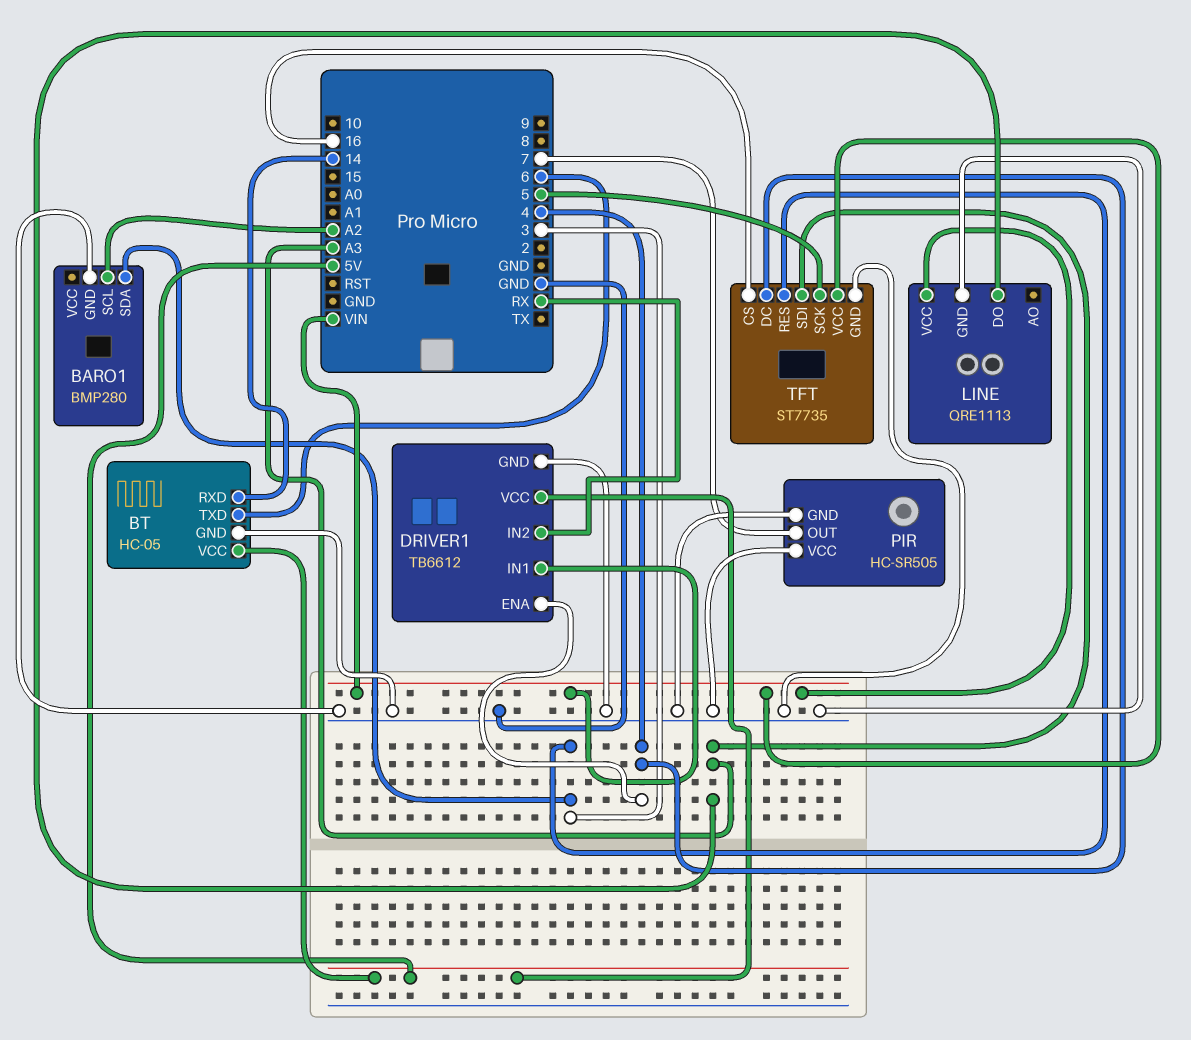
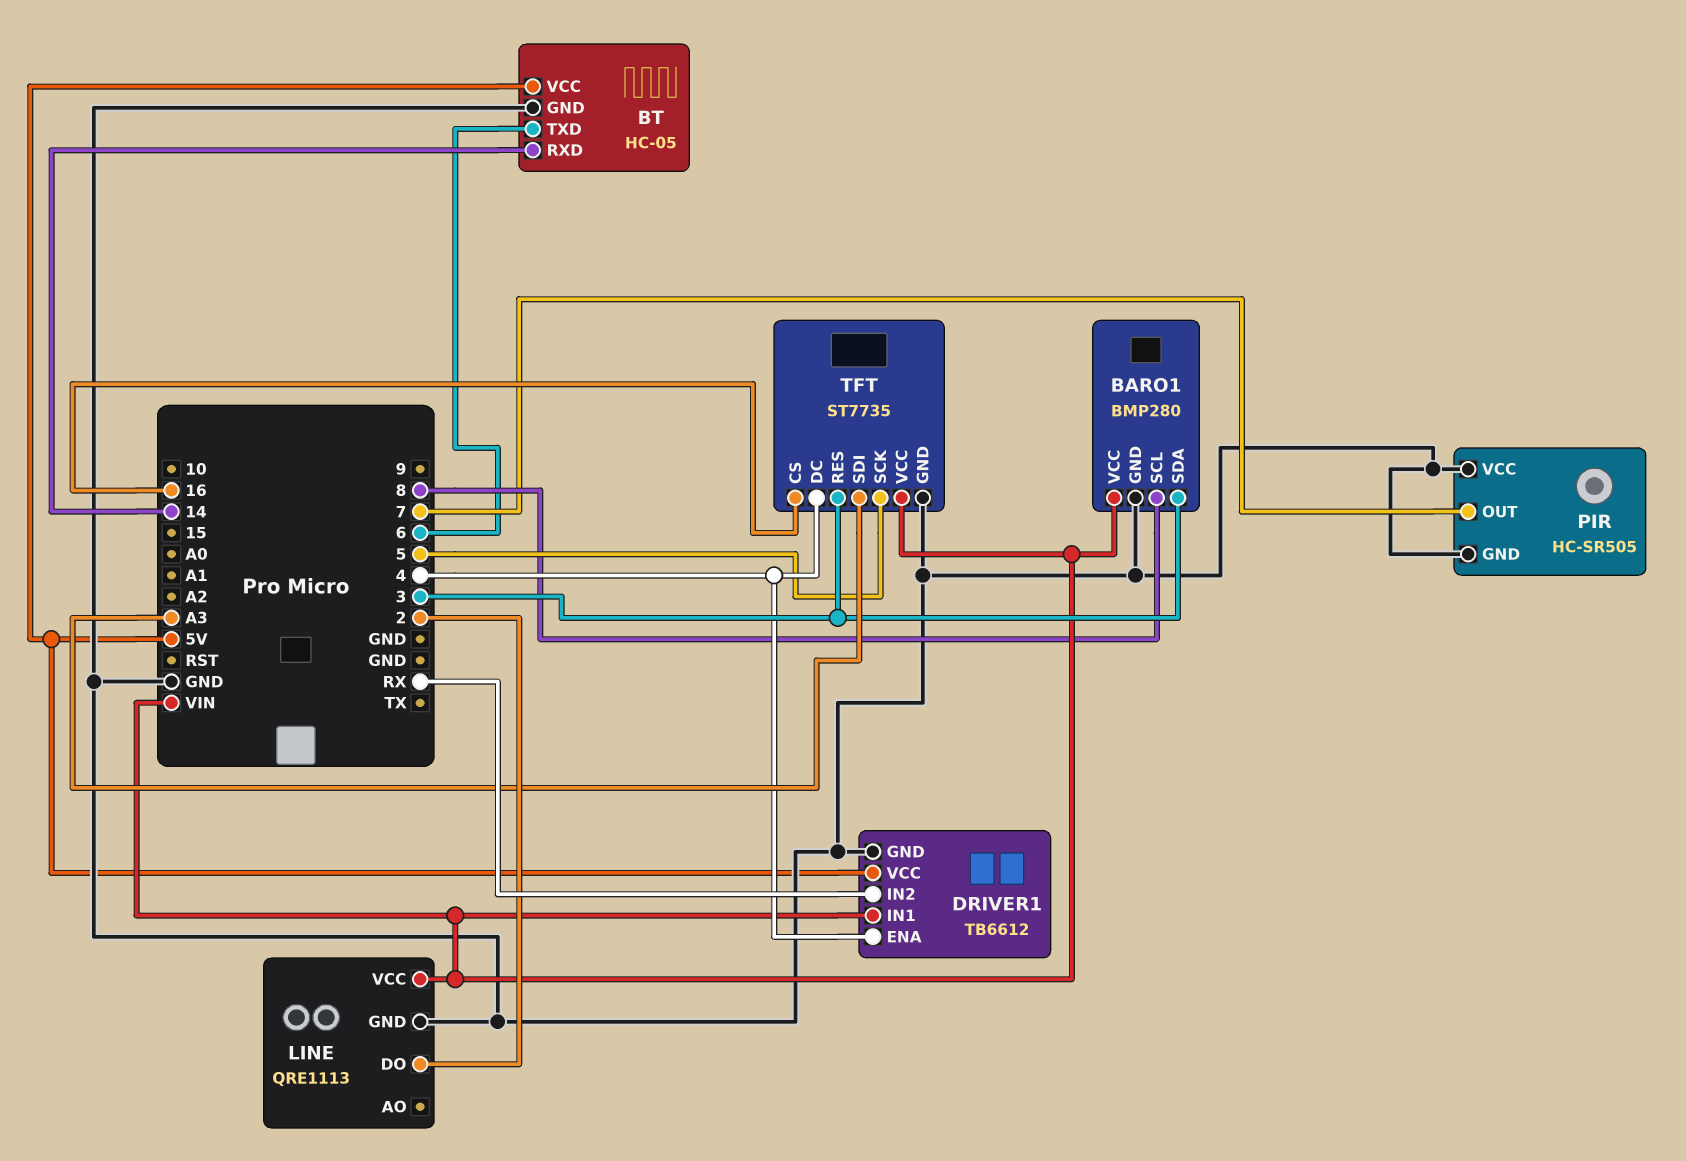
BARO1 pin SCL: A2 -> 8
BARO1 pin VCC: none -> VIN
LINE pin DO: A3 -> 2

